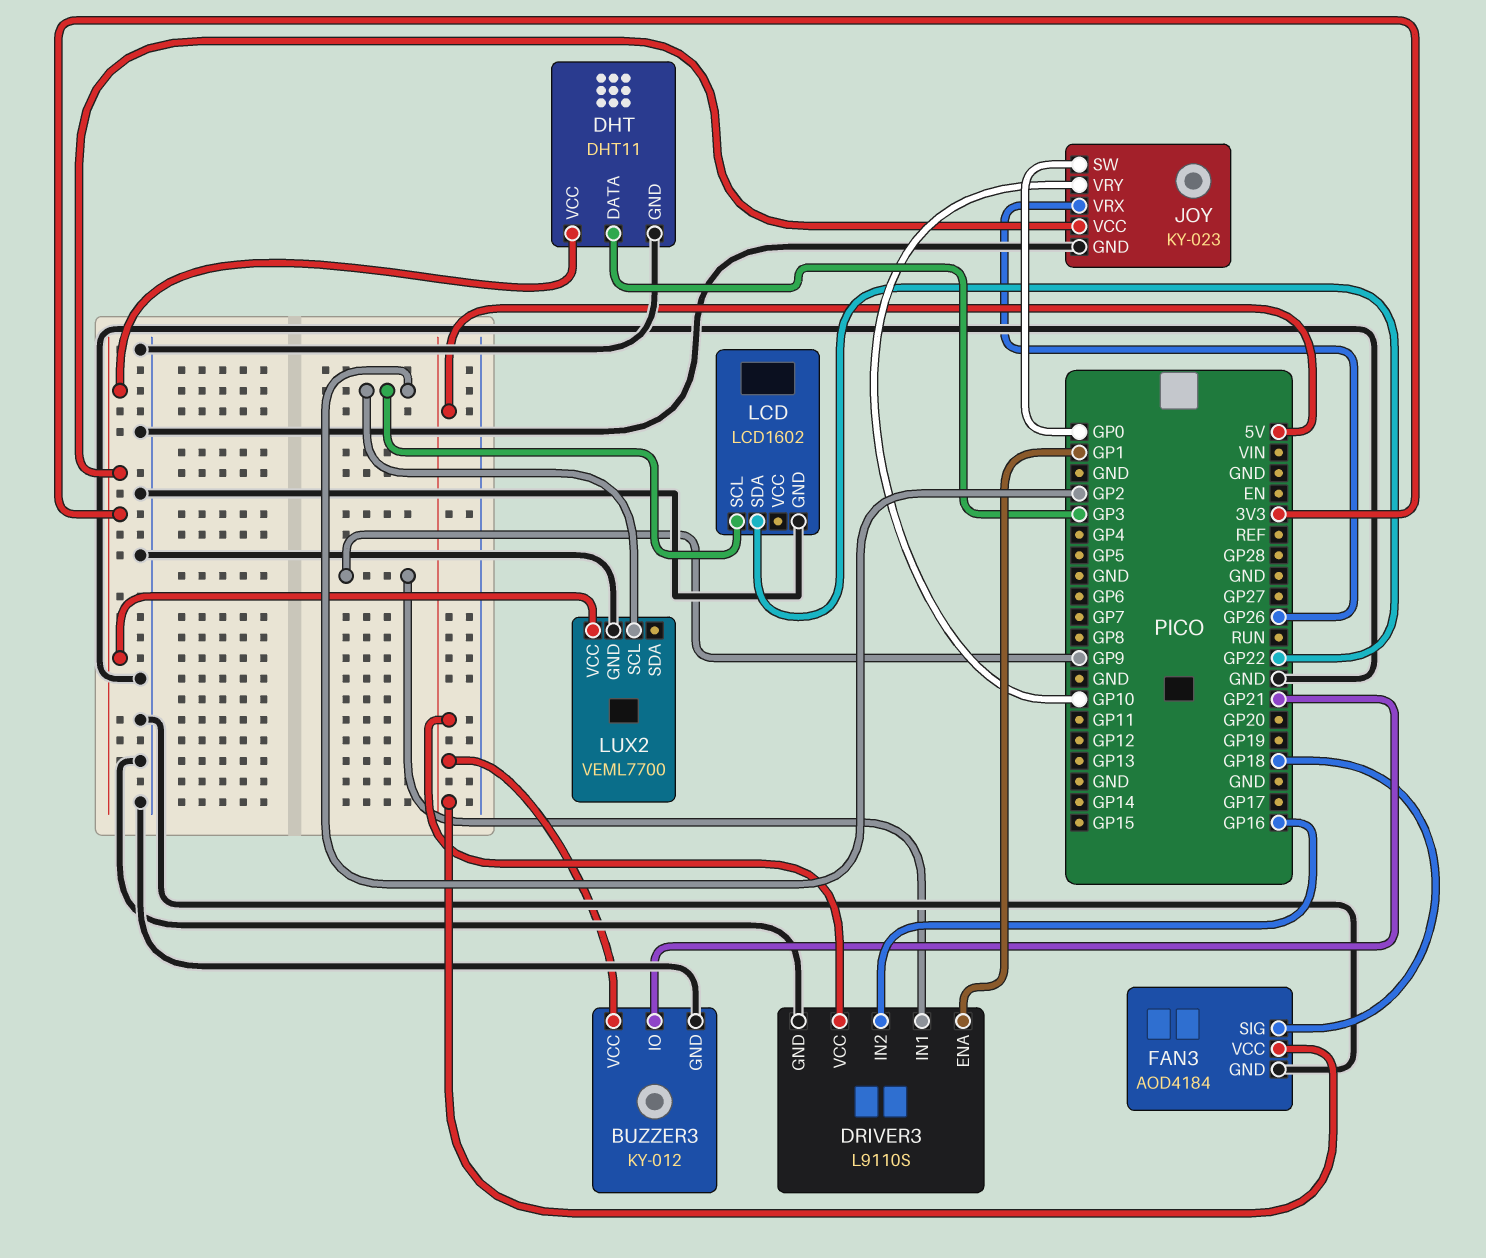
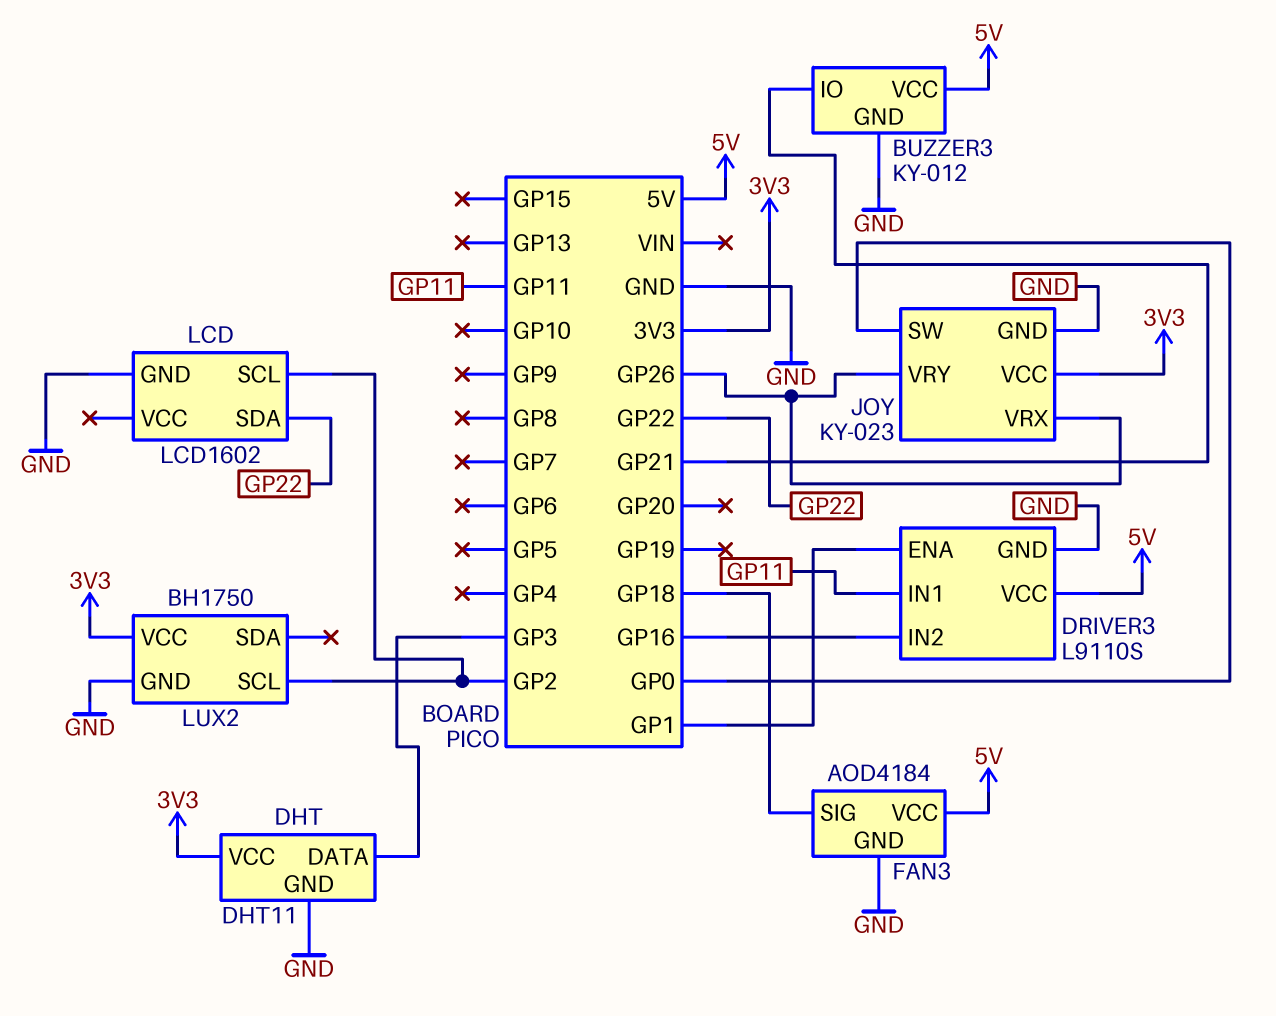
DRIVER3 pin IN1: GP9 -> GP11
JOY pin VRY: GP10 -> GP26
LUX2: VEML7700 -> BH1750

